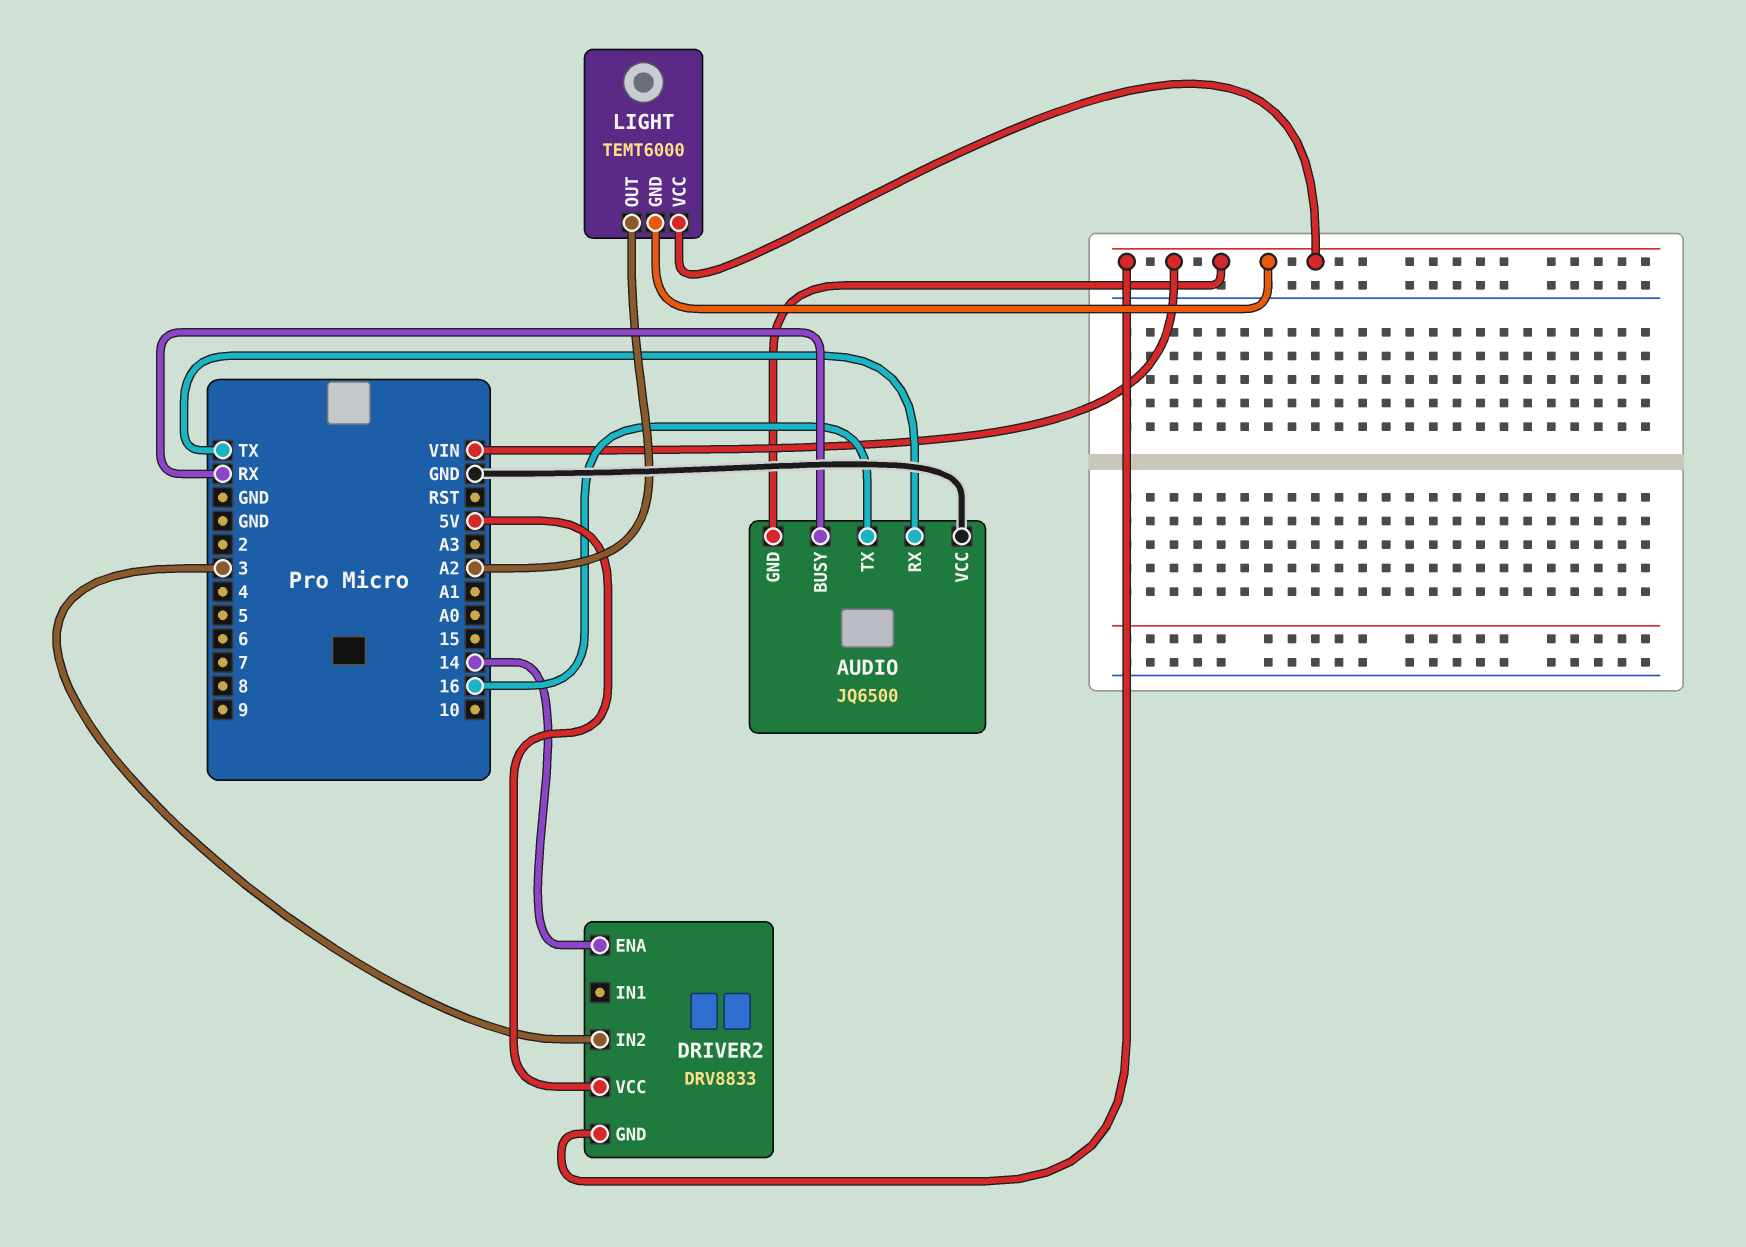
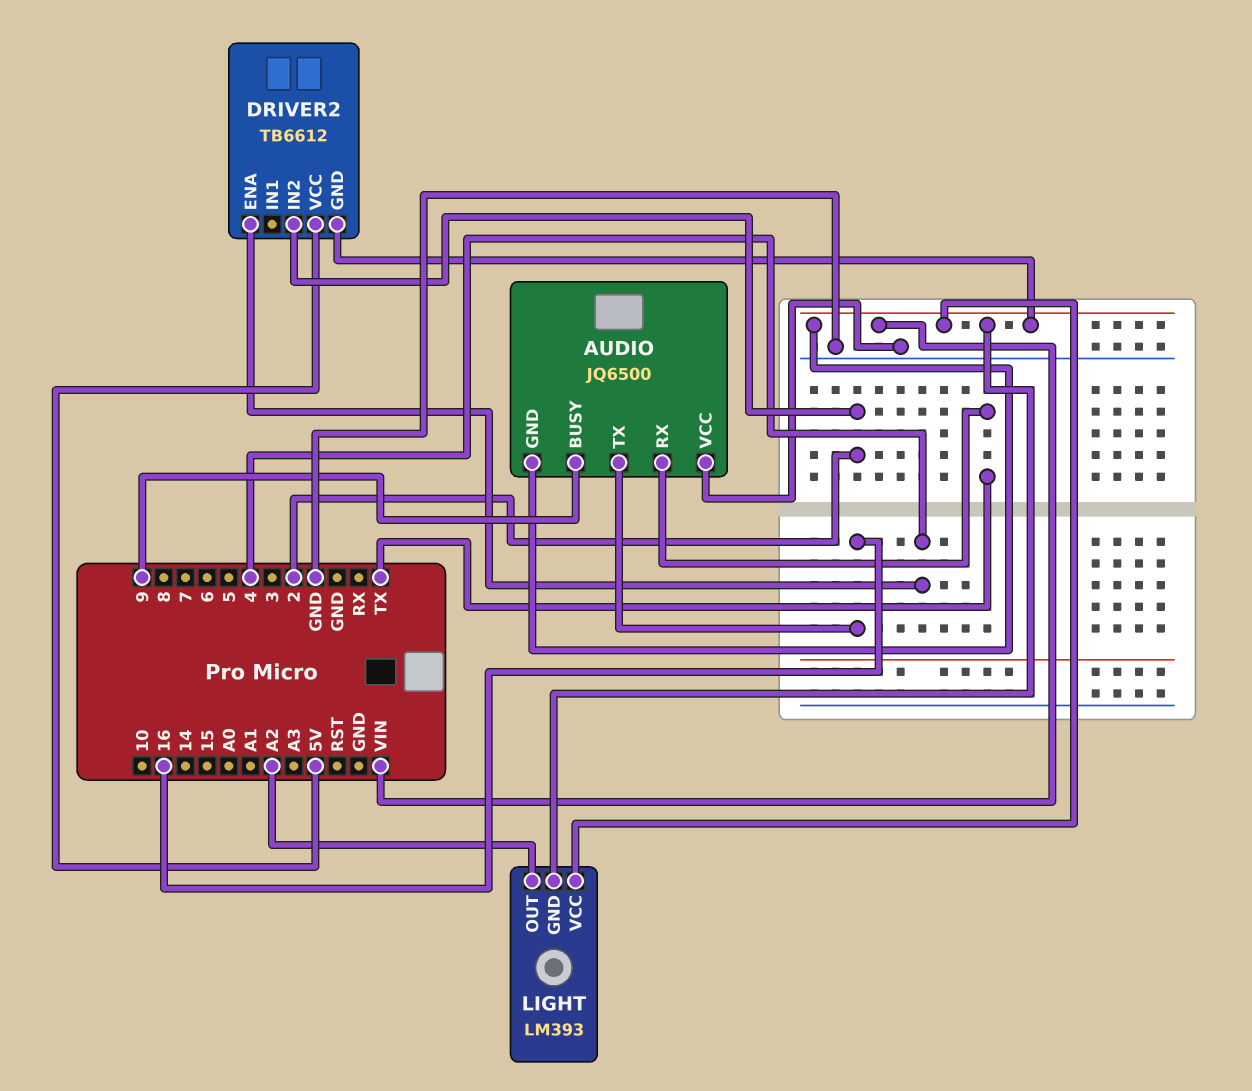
AUDIO pin BUSY: RX -> 9
DRIVER2: DRV8833 -> TB6612
DRIVER2 pin ENA: 14 -> 4
DRIVER2 pin IN2: 3 -> 2
LIGHT: TEMT6000 -> LM393

